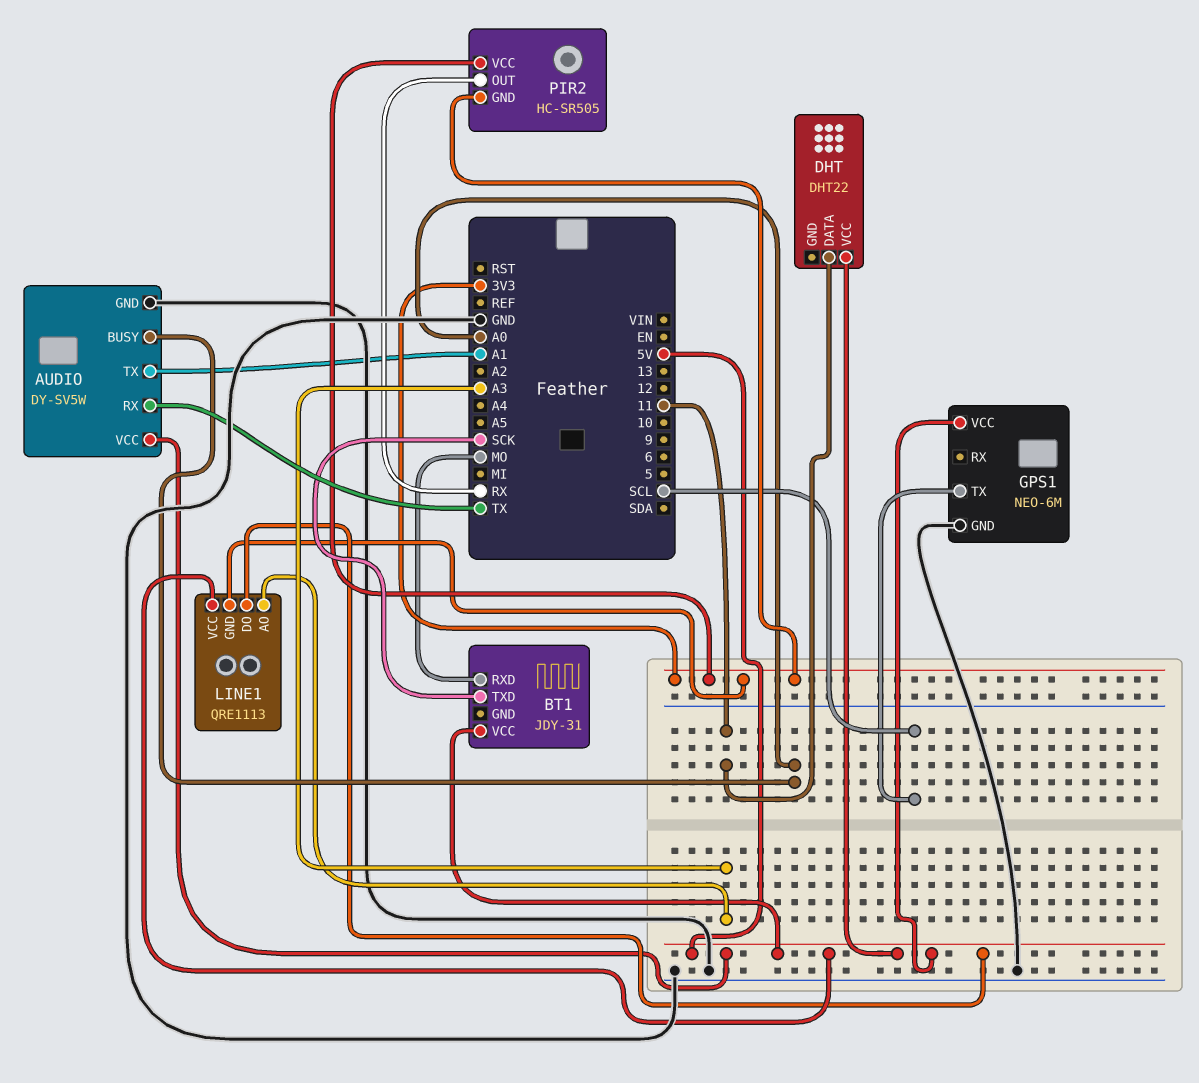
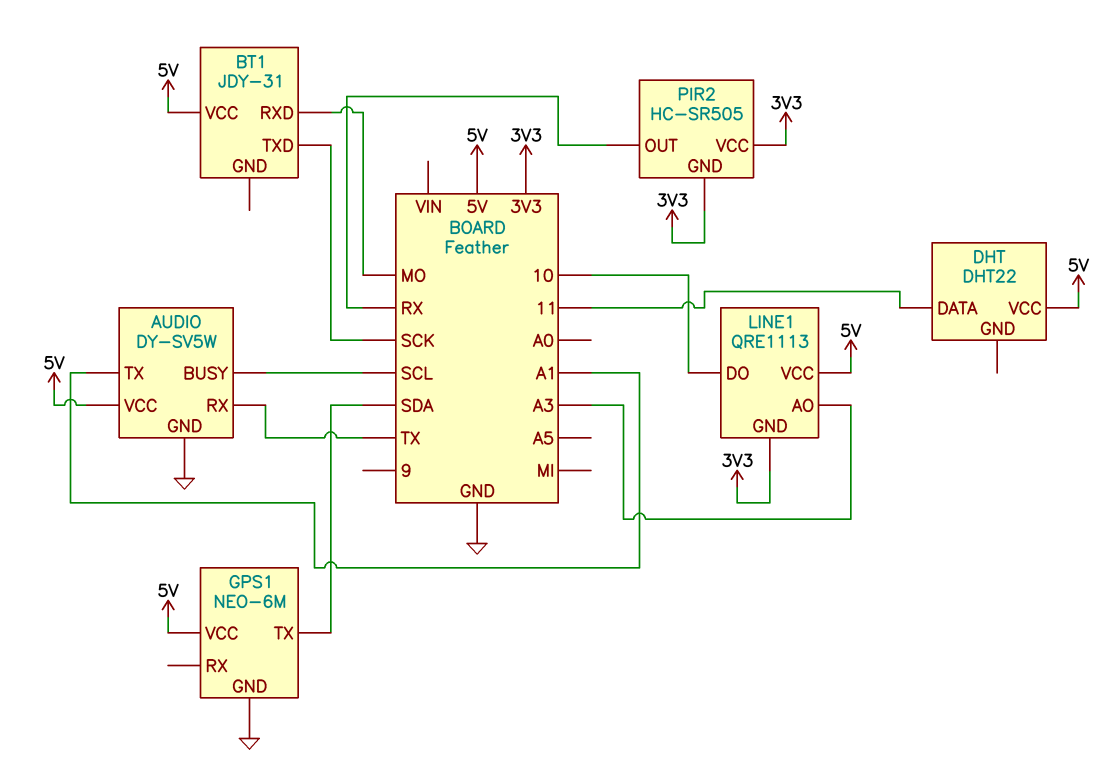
AUDIO pin BUSY: A0 -> SCL
GPS1 pin TX: SCL -> SDA
LINE1 pin DO: 5V -> 10

